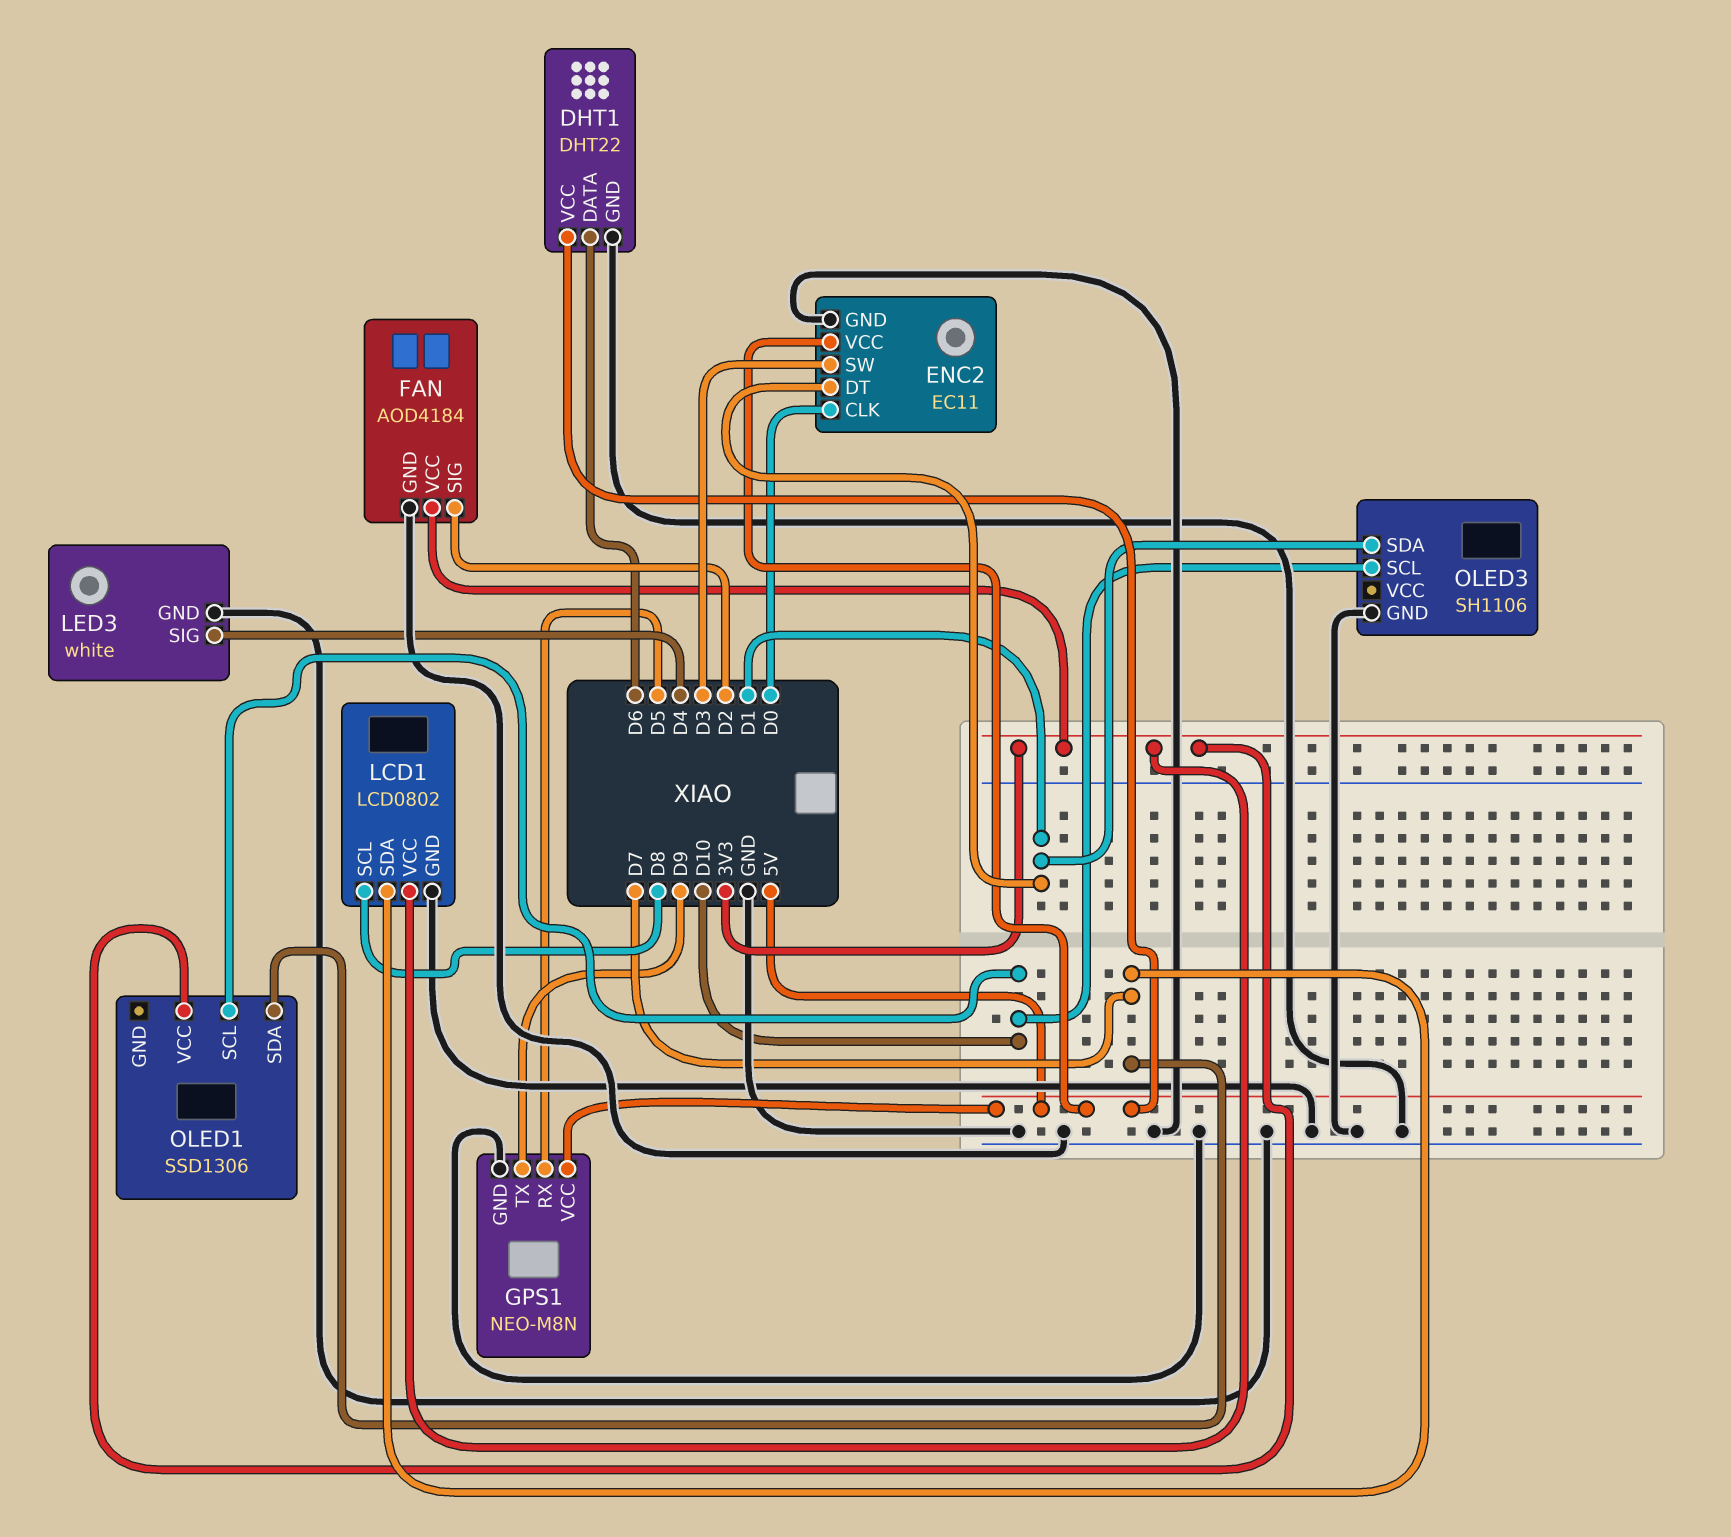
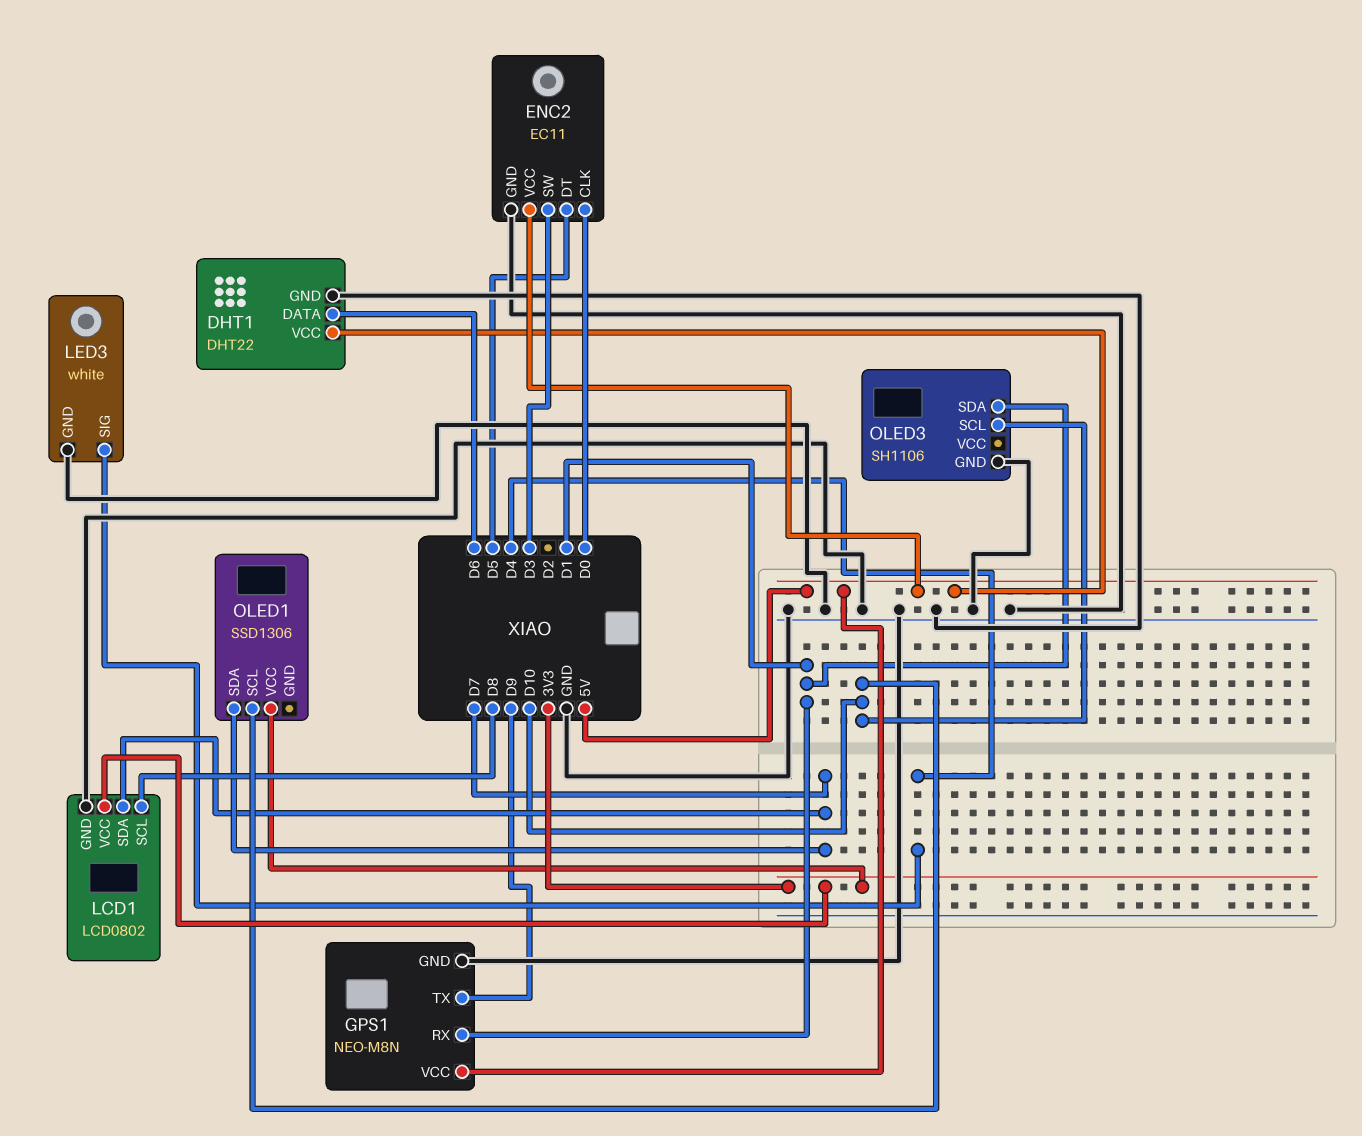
ENC2 pin DT: D1 -> D5
FAN: AOD4184 -> none
FAN pin GND: GND -> none
FAN pin SIG: D2 -> none
FAN pin VCC: 3V3 -> none
GPS1 pin RX: D5 -> D1

